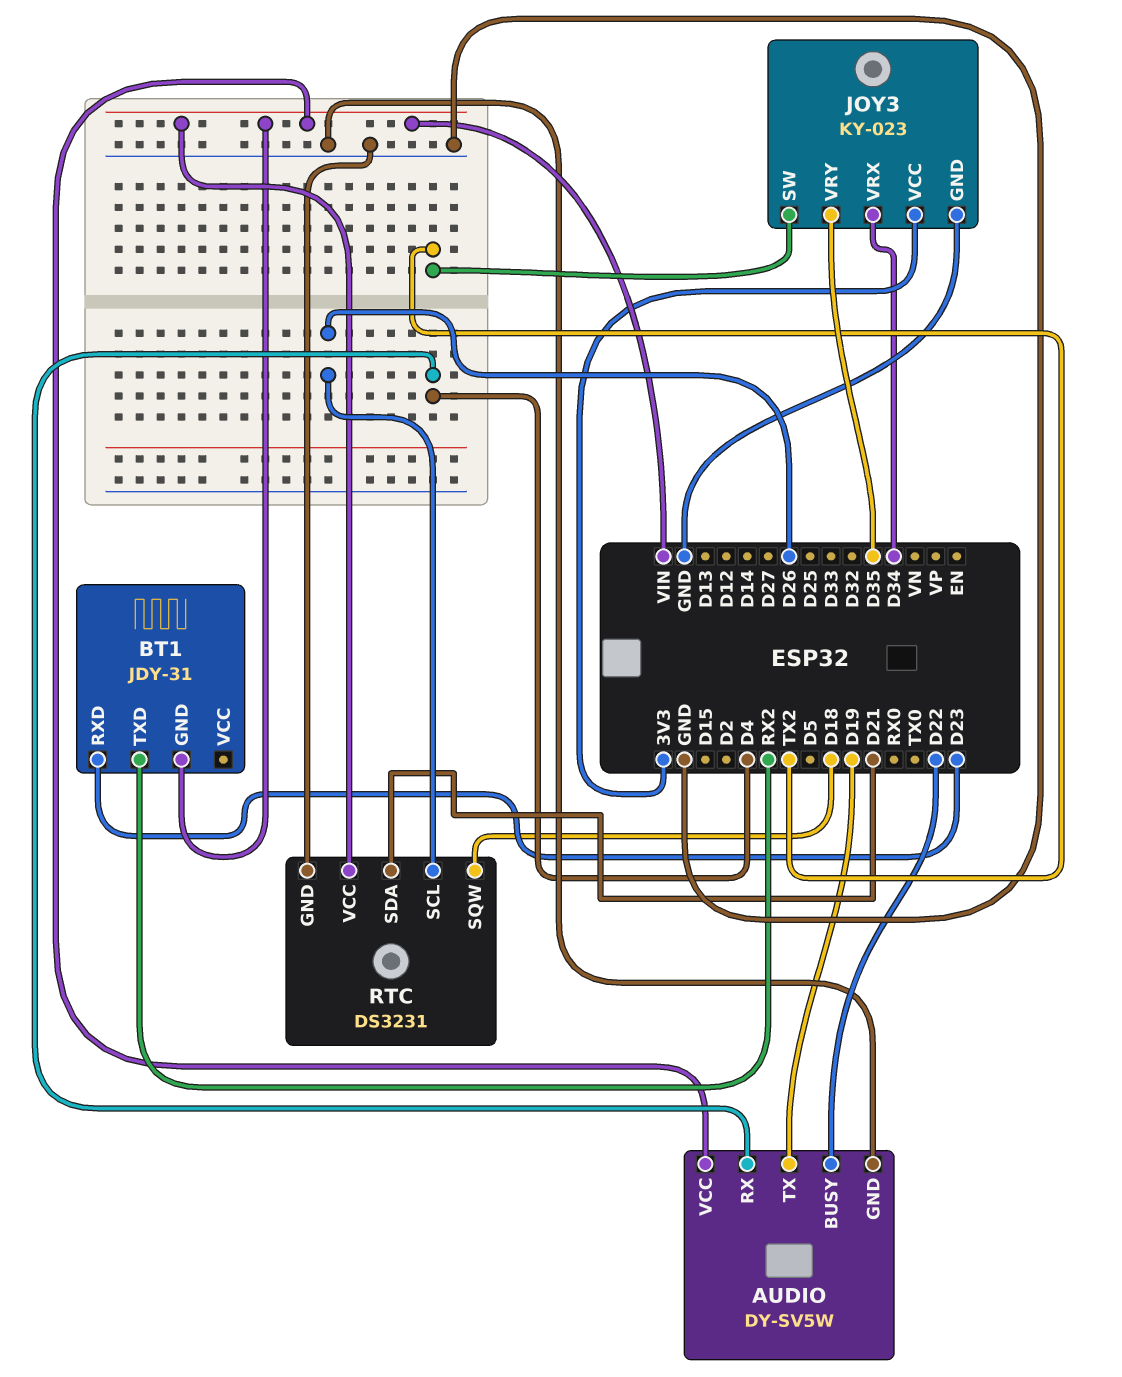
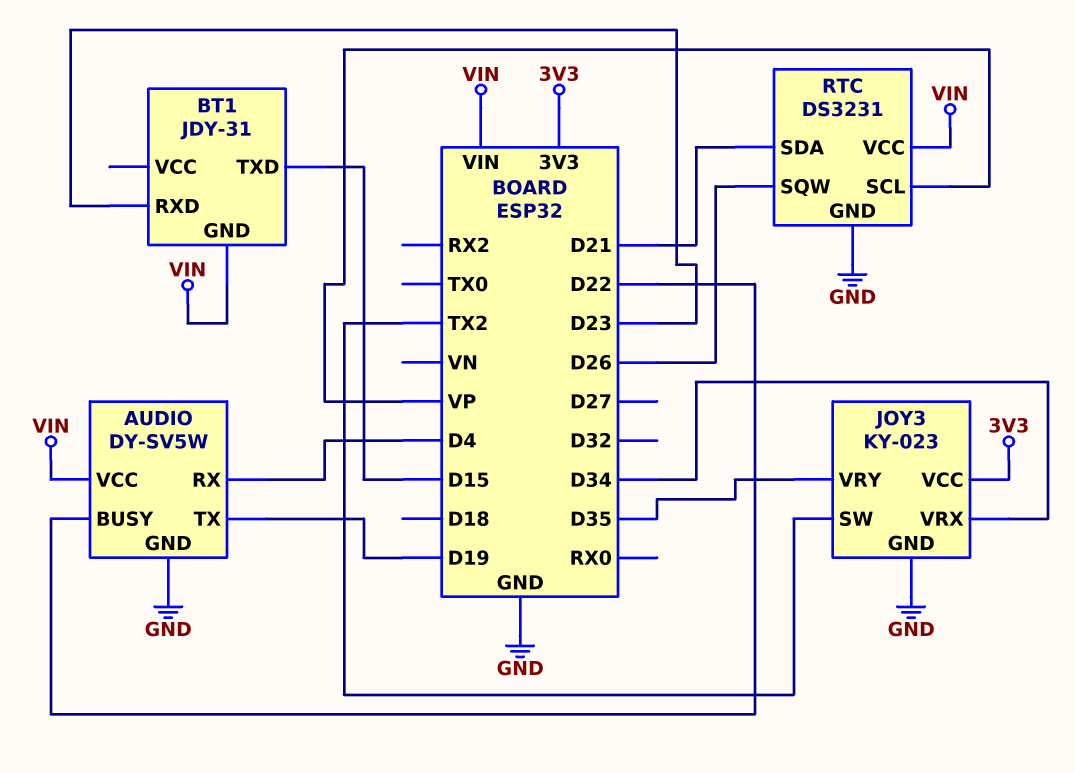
BT1 pin TXD: RX2 -> D15
RTC pin SCL: D26 -> VP
RTC pin SQW: D18 -> D26

